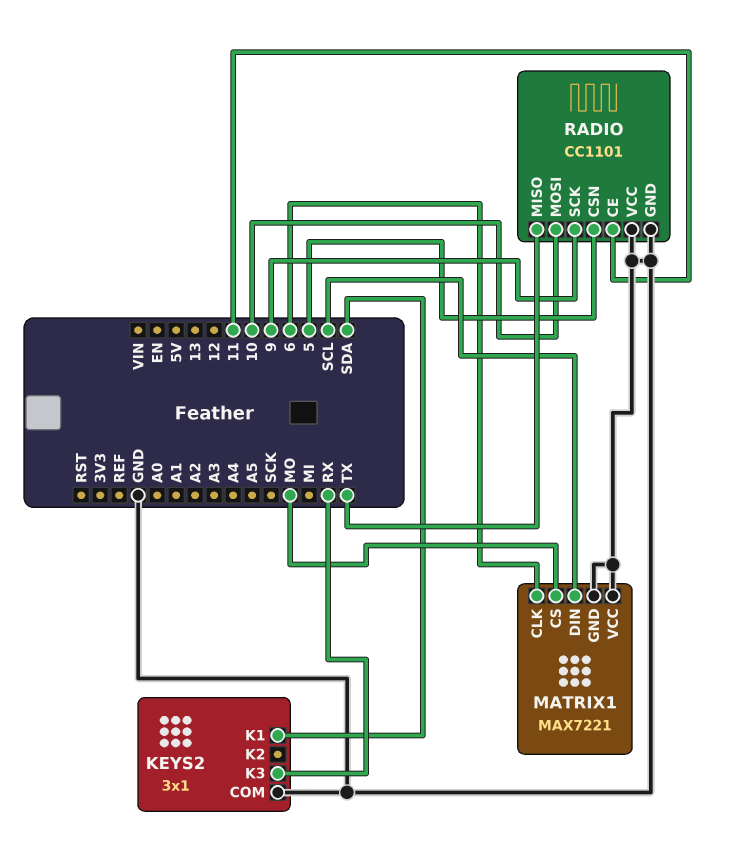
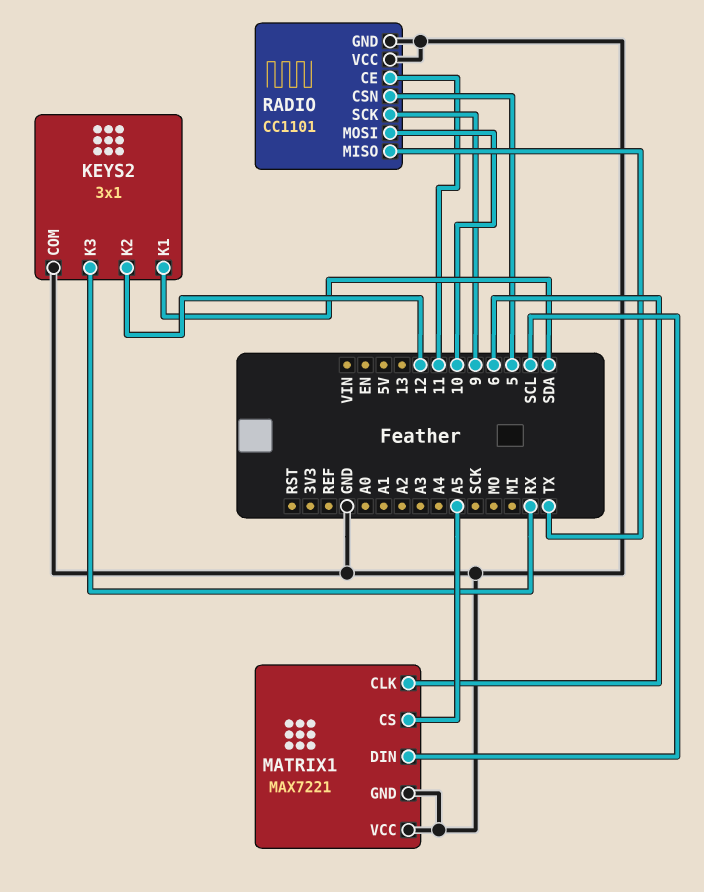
KEYS2 pin K2: none -> 12
MATRIX1 pin CS: MO -> A5

